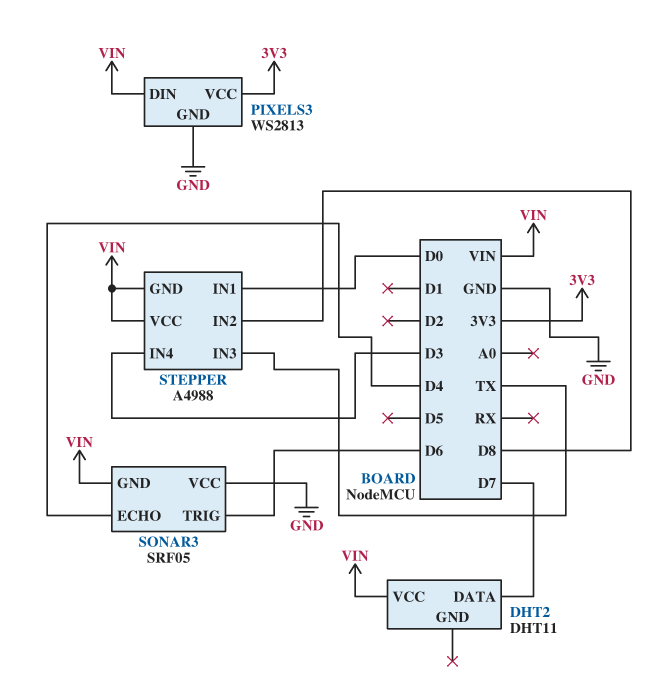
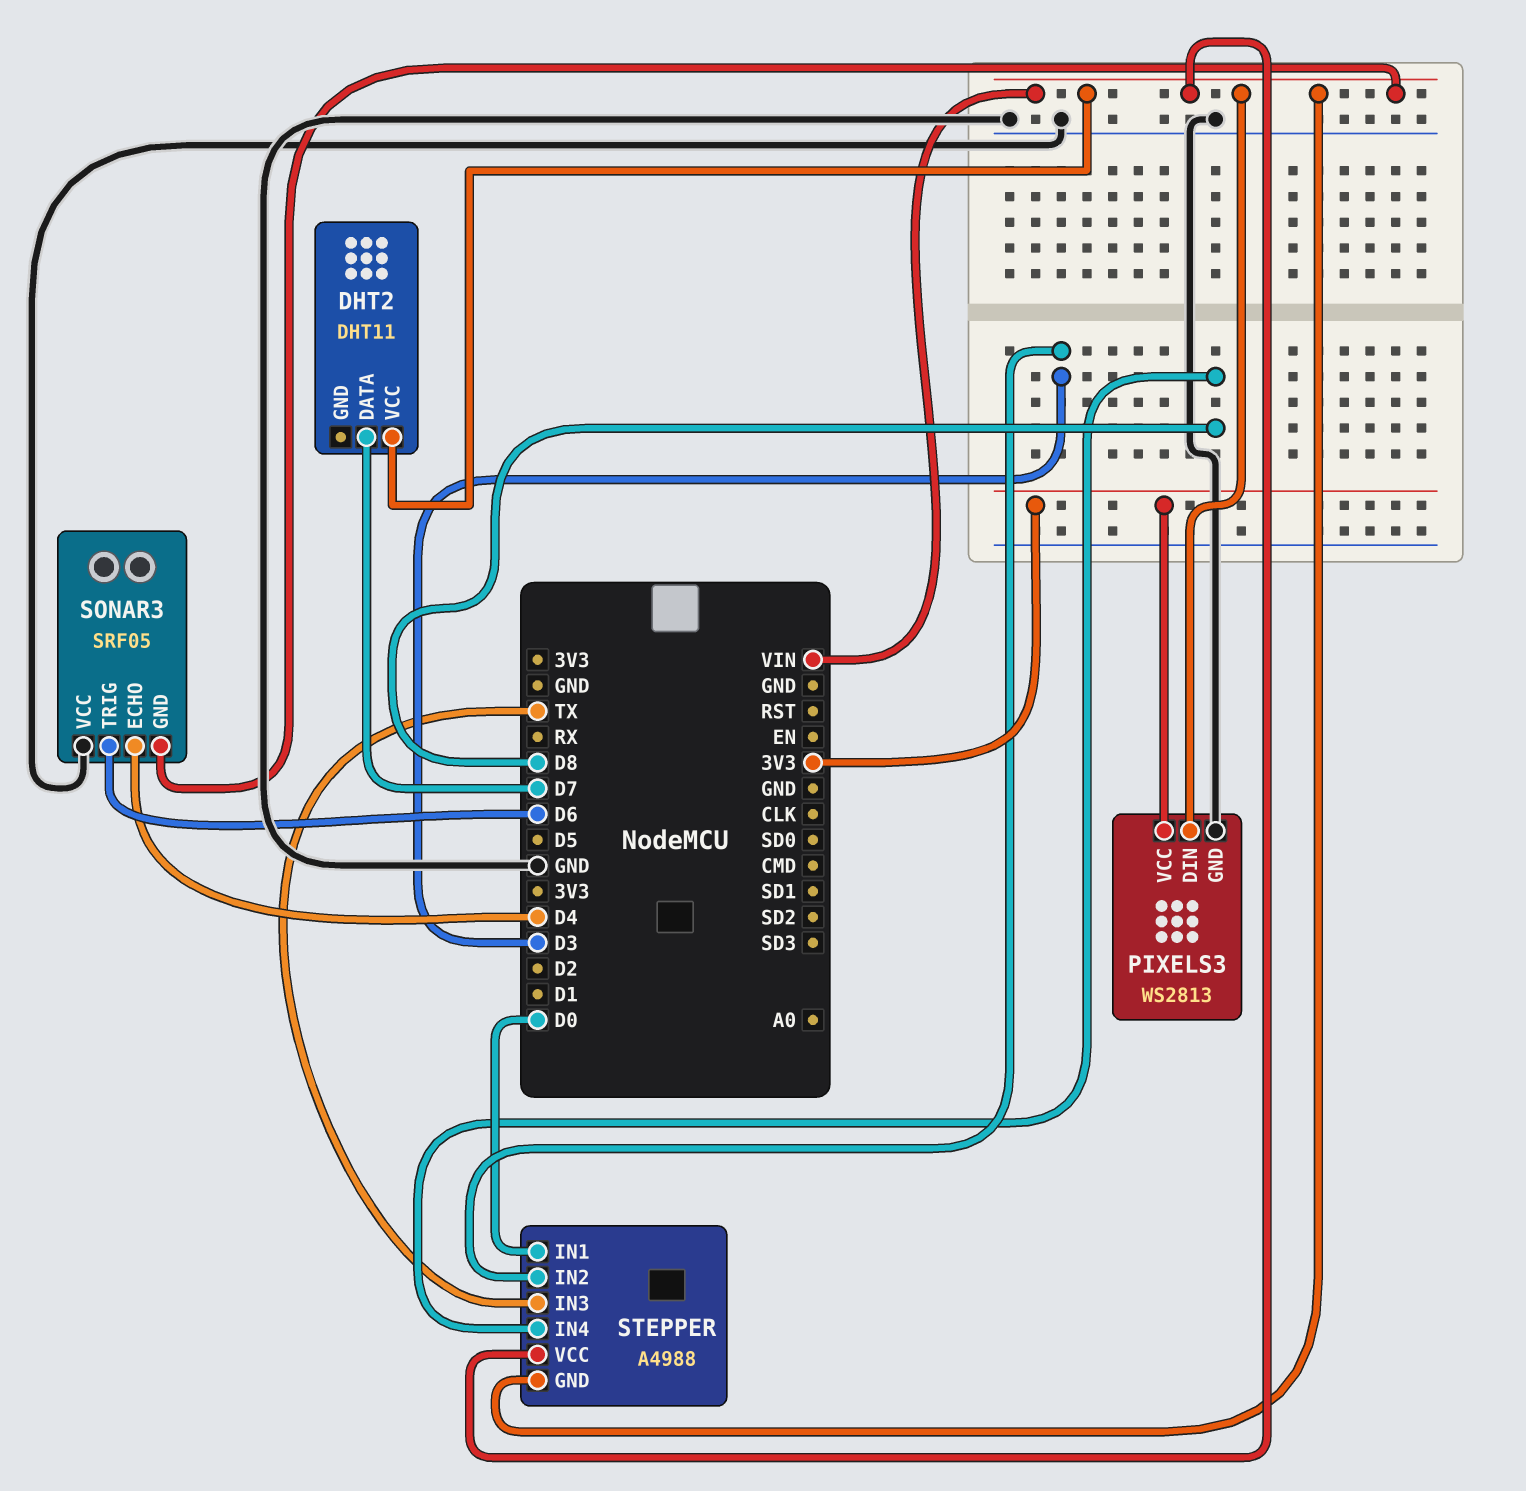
STEPPER pin IN2: D8 -> D3
STEPPER pin IN4: D3 -> D8

